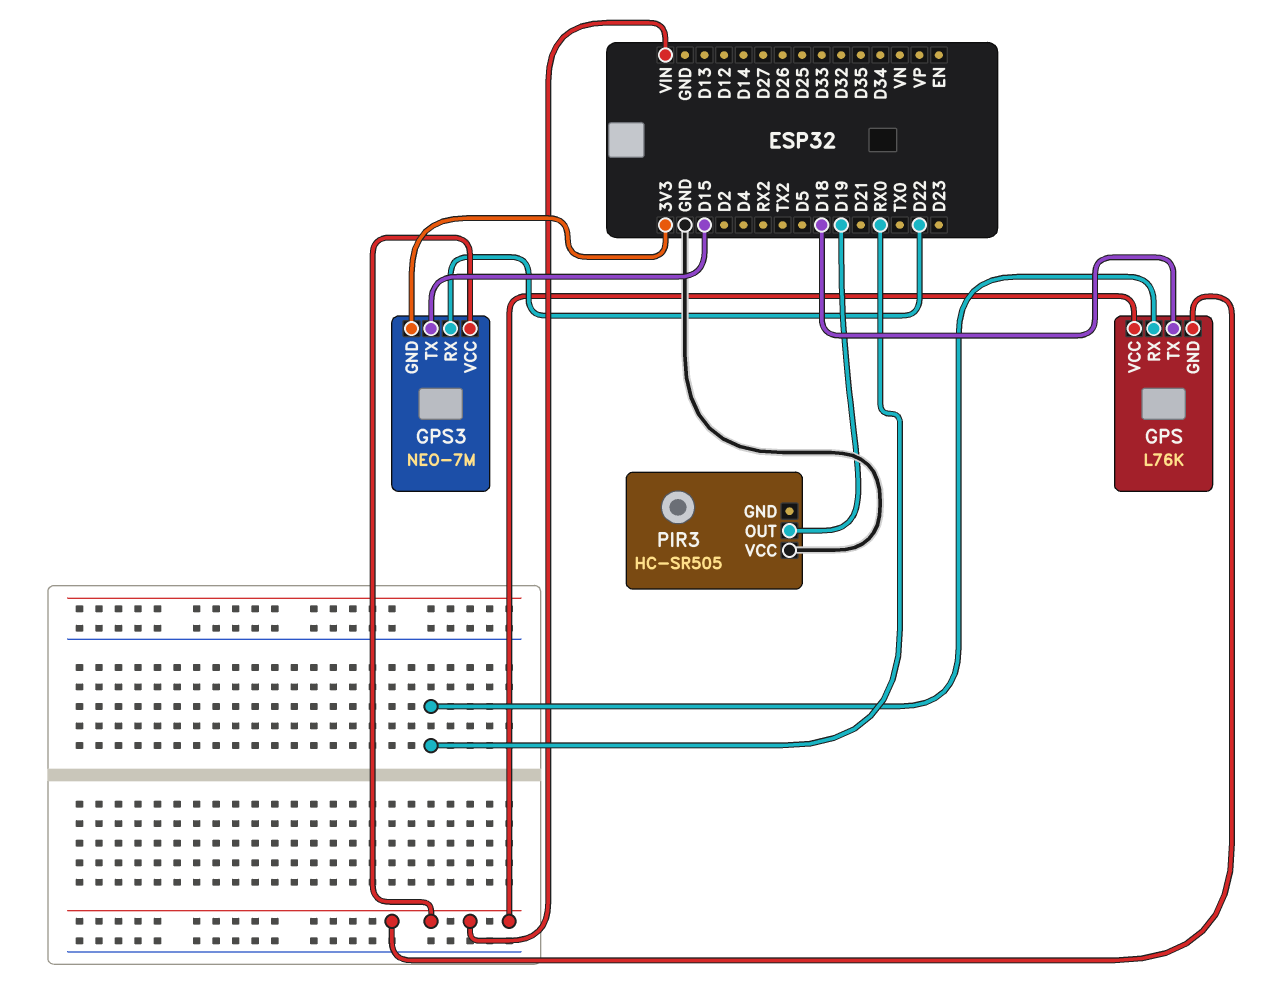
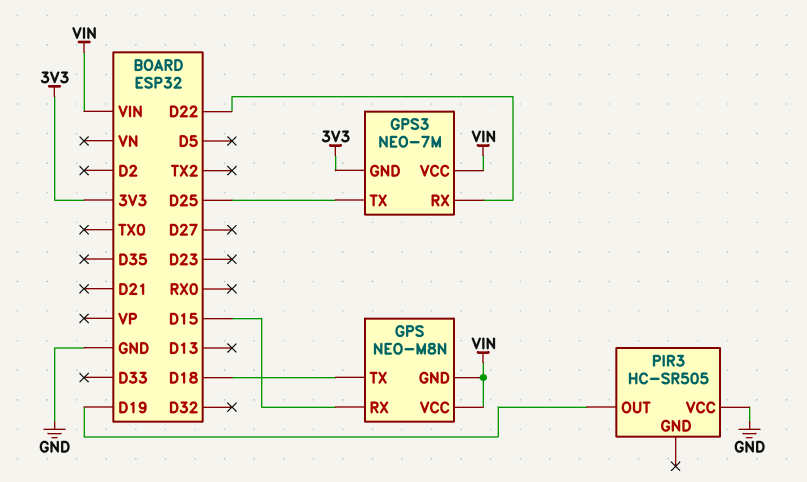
GPS: L76K -> NEO-M8N
GPS pin RX: RX0 -> D15
GPS3 pin TX: D15 -> D25

